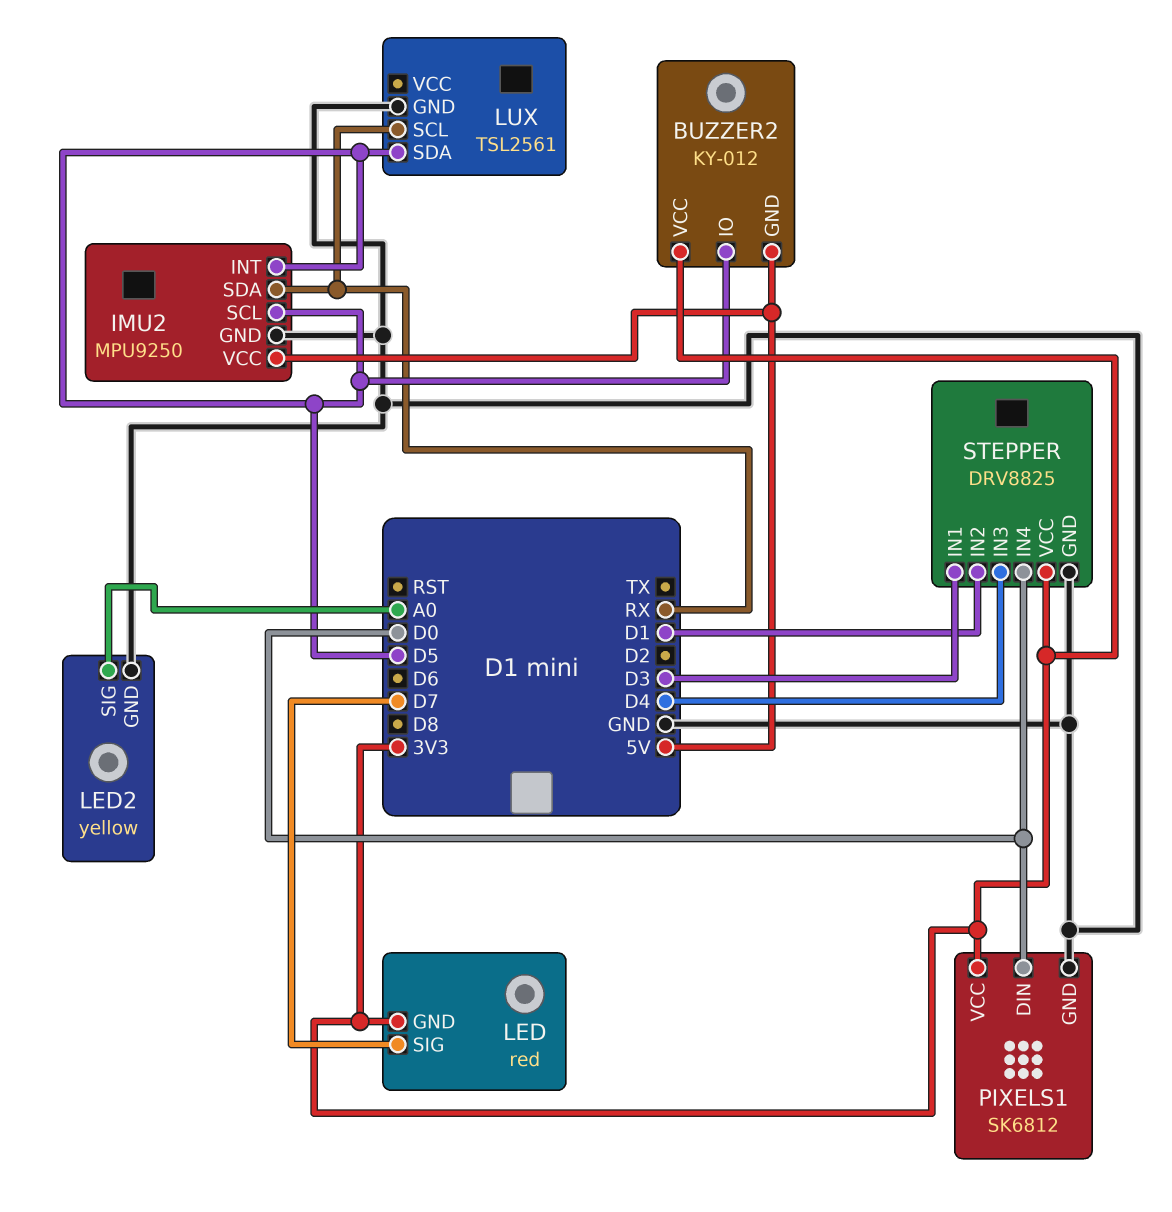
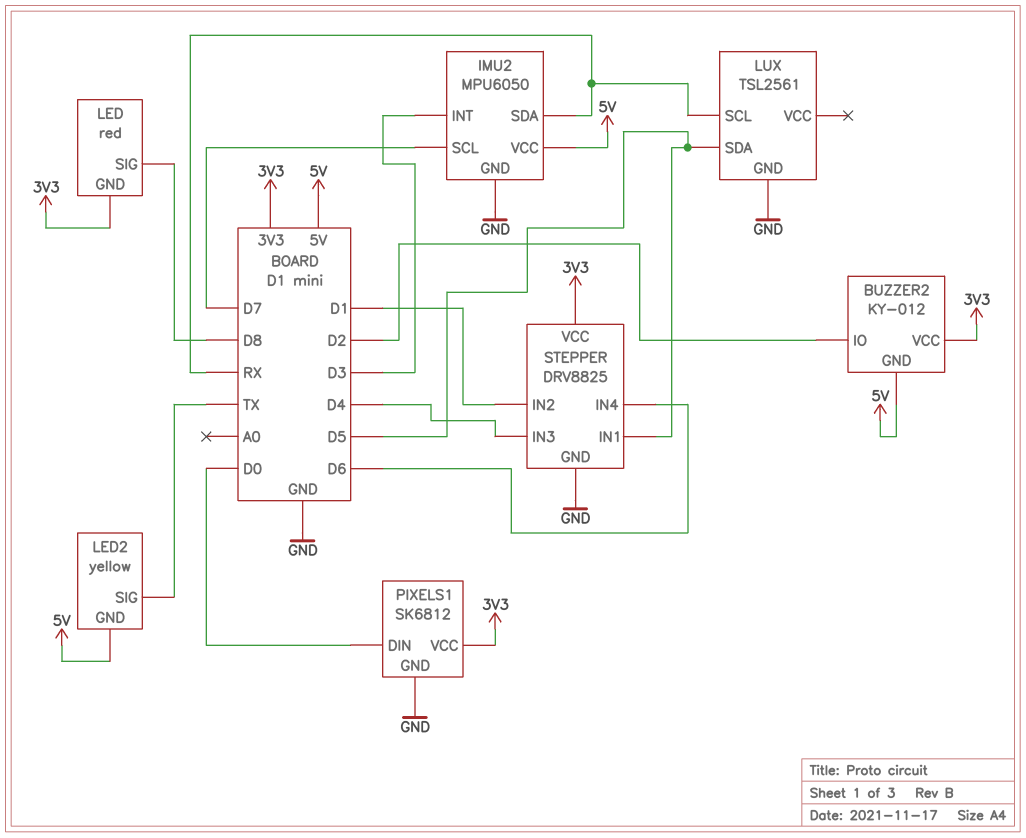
BUZZER2 pin IO: D5 -> D2
IMU2: MPU9250 -> MPU6050
IMU2 pin INT: D5 -> D3
IMU2 pin SCL: D5 -> D7
LED pin SIG: D7 -> D8
LED2 pin GND: GND -> 5V
LED2 pin SIG: A0 -> TX
STEPPER pin IN1: D3 -> D5
STEPPER pin IN4: D0 -> D6

